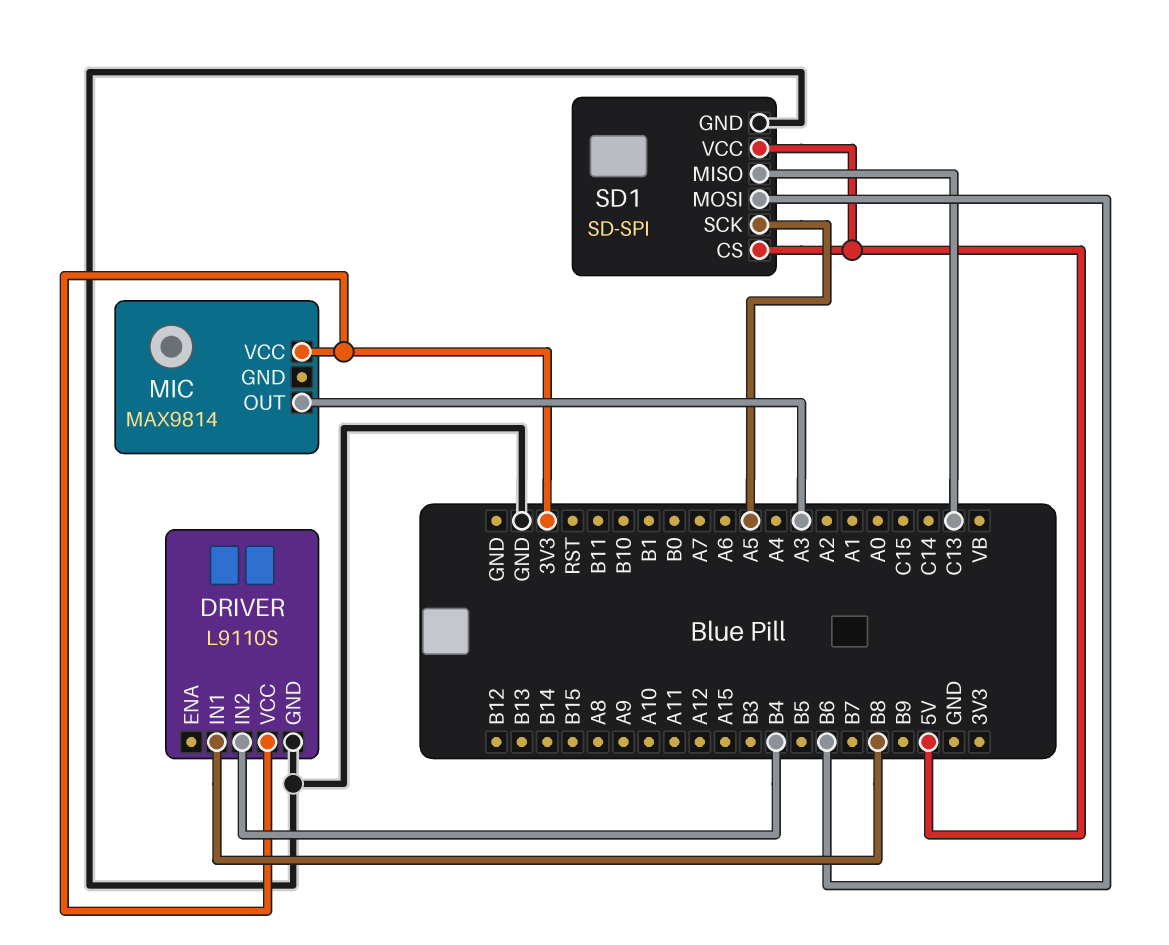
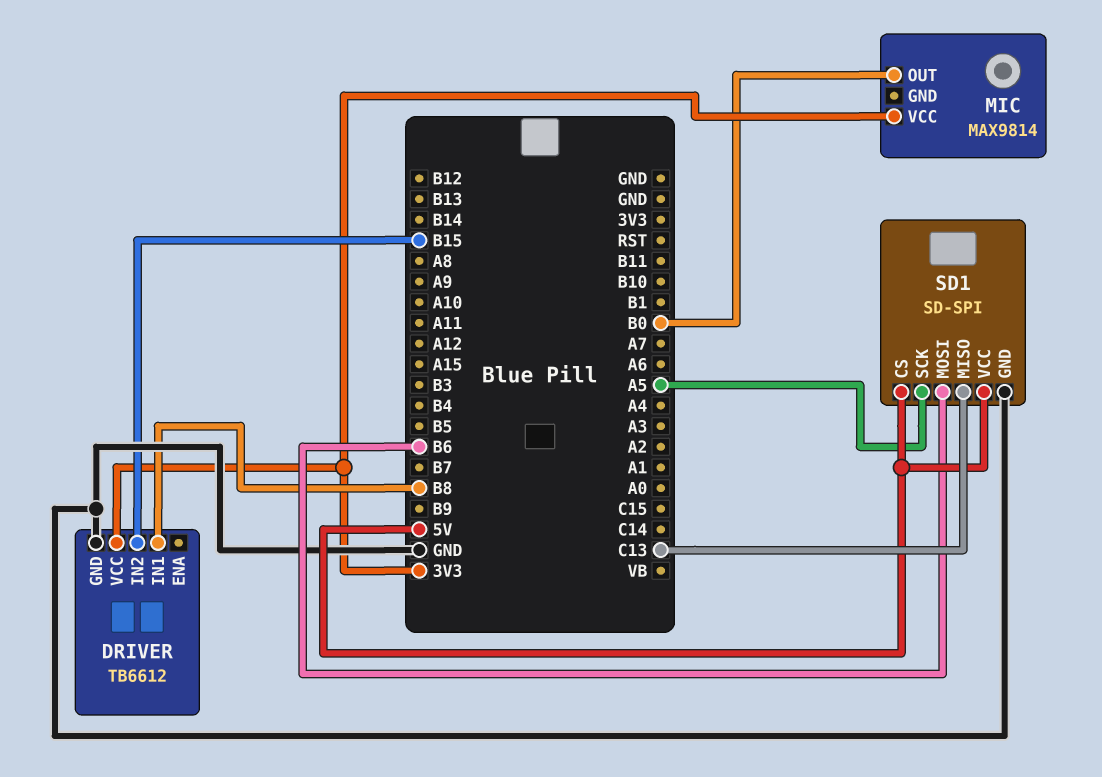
DRIVER: L9110S -> TB6612
DRIVER pin IN2: B4 -> B15
MIC pin OUT: A3 -> B0

